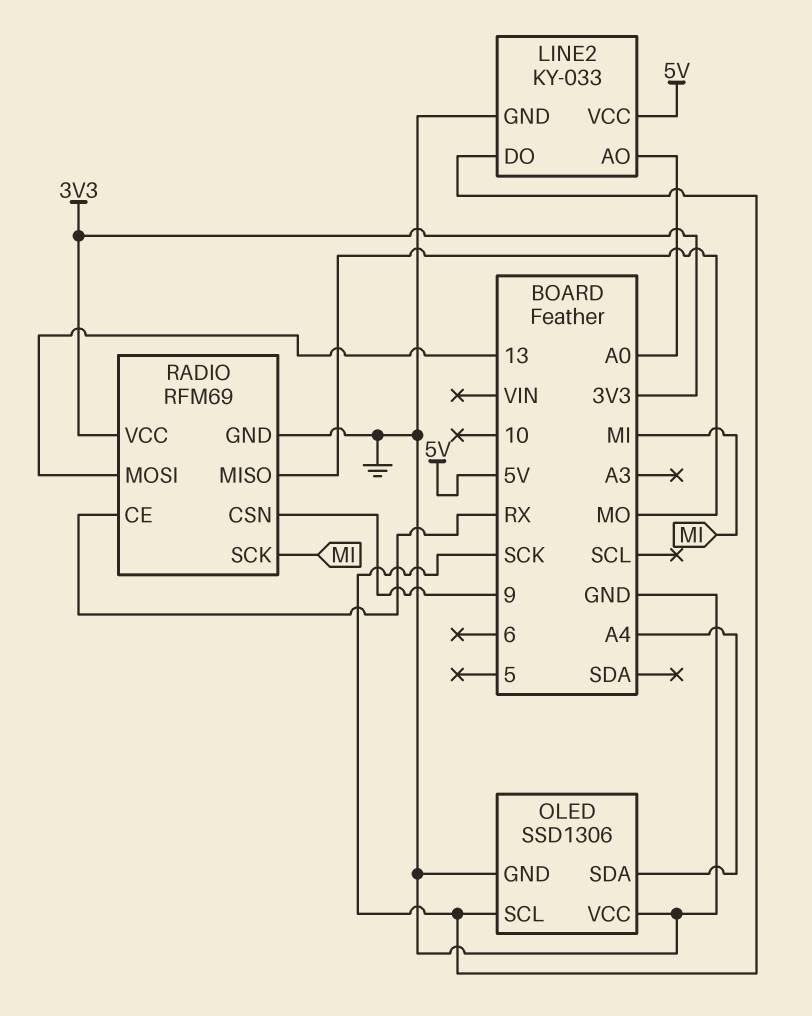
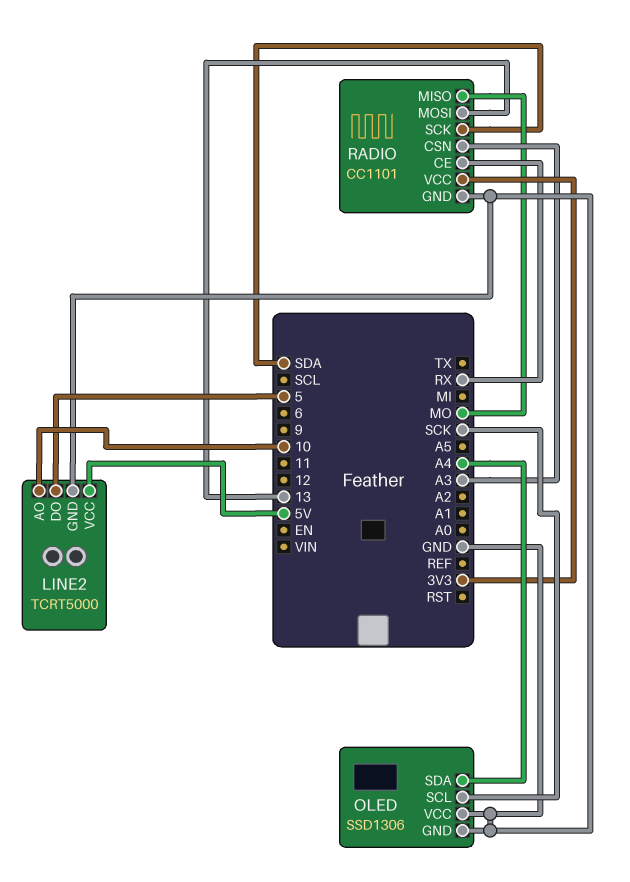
LINE2: KY-033 -> TCRT5000
LINE2 pin AO: A0 -> 10
LINE2 pin DO: SCK -> 5
RADIO: RFM69 -> CC1101
RADIO pin CSN: 9 -> A3
RADIO pin SCK: MI -> SDA

